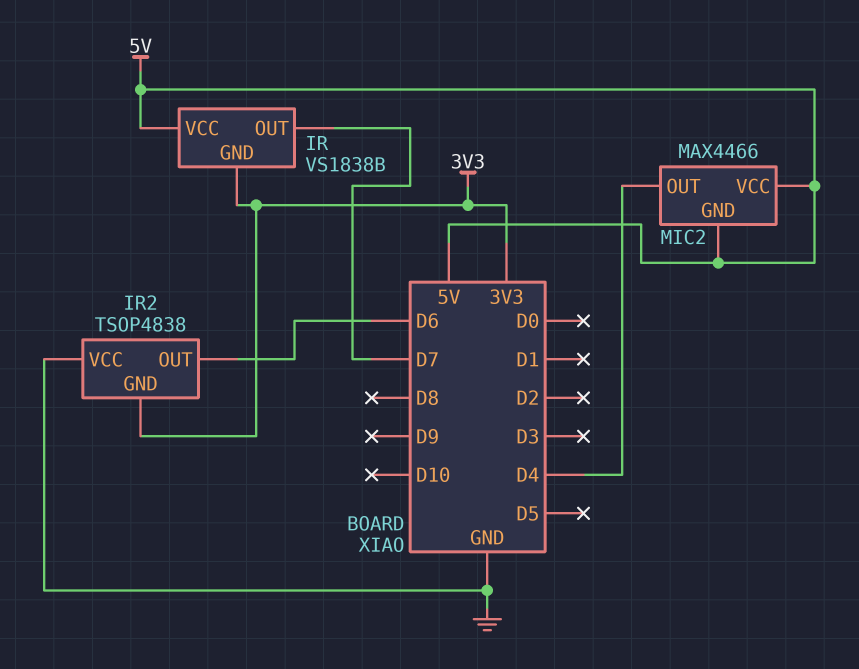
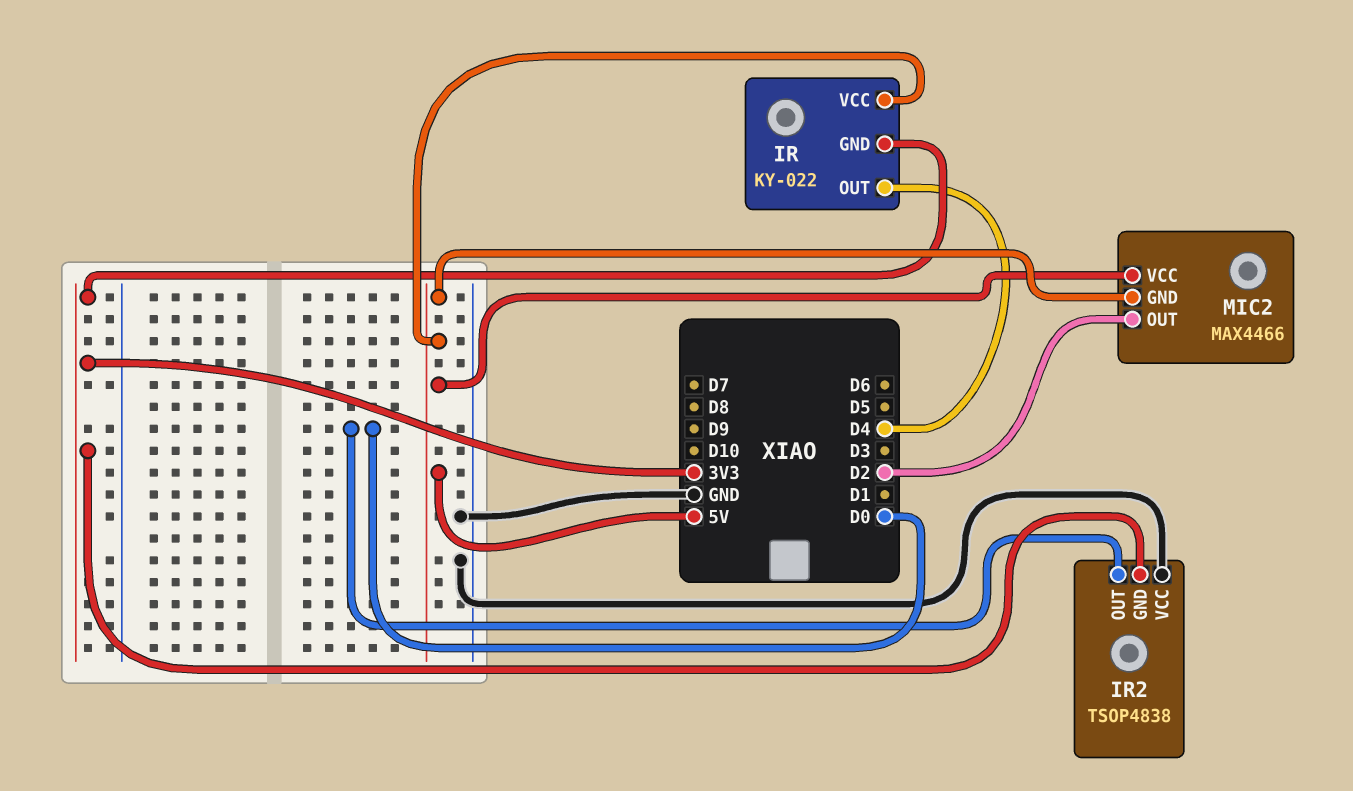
IR: VS1838B -> KY-022
IR pin OUT: D7 -> D4
IR2 pin OUT: D6 -> D0
MIC2 pin OUT: D4 -> D2

